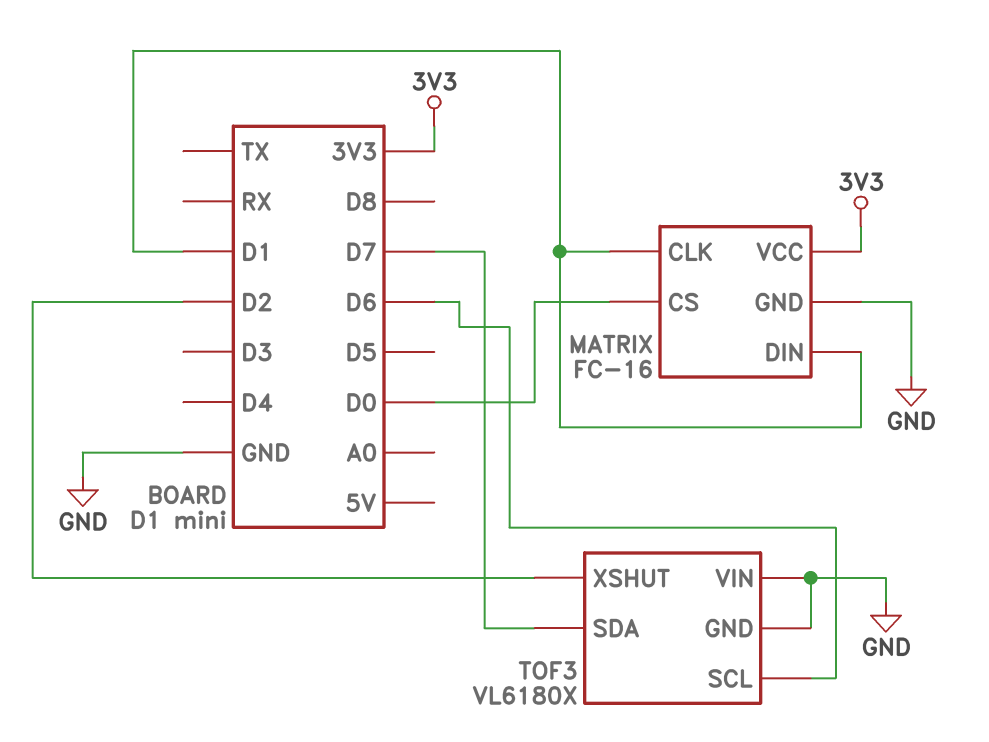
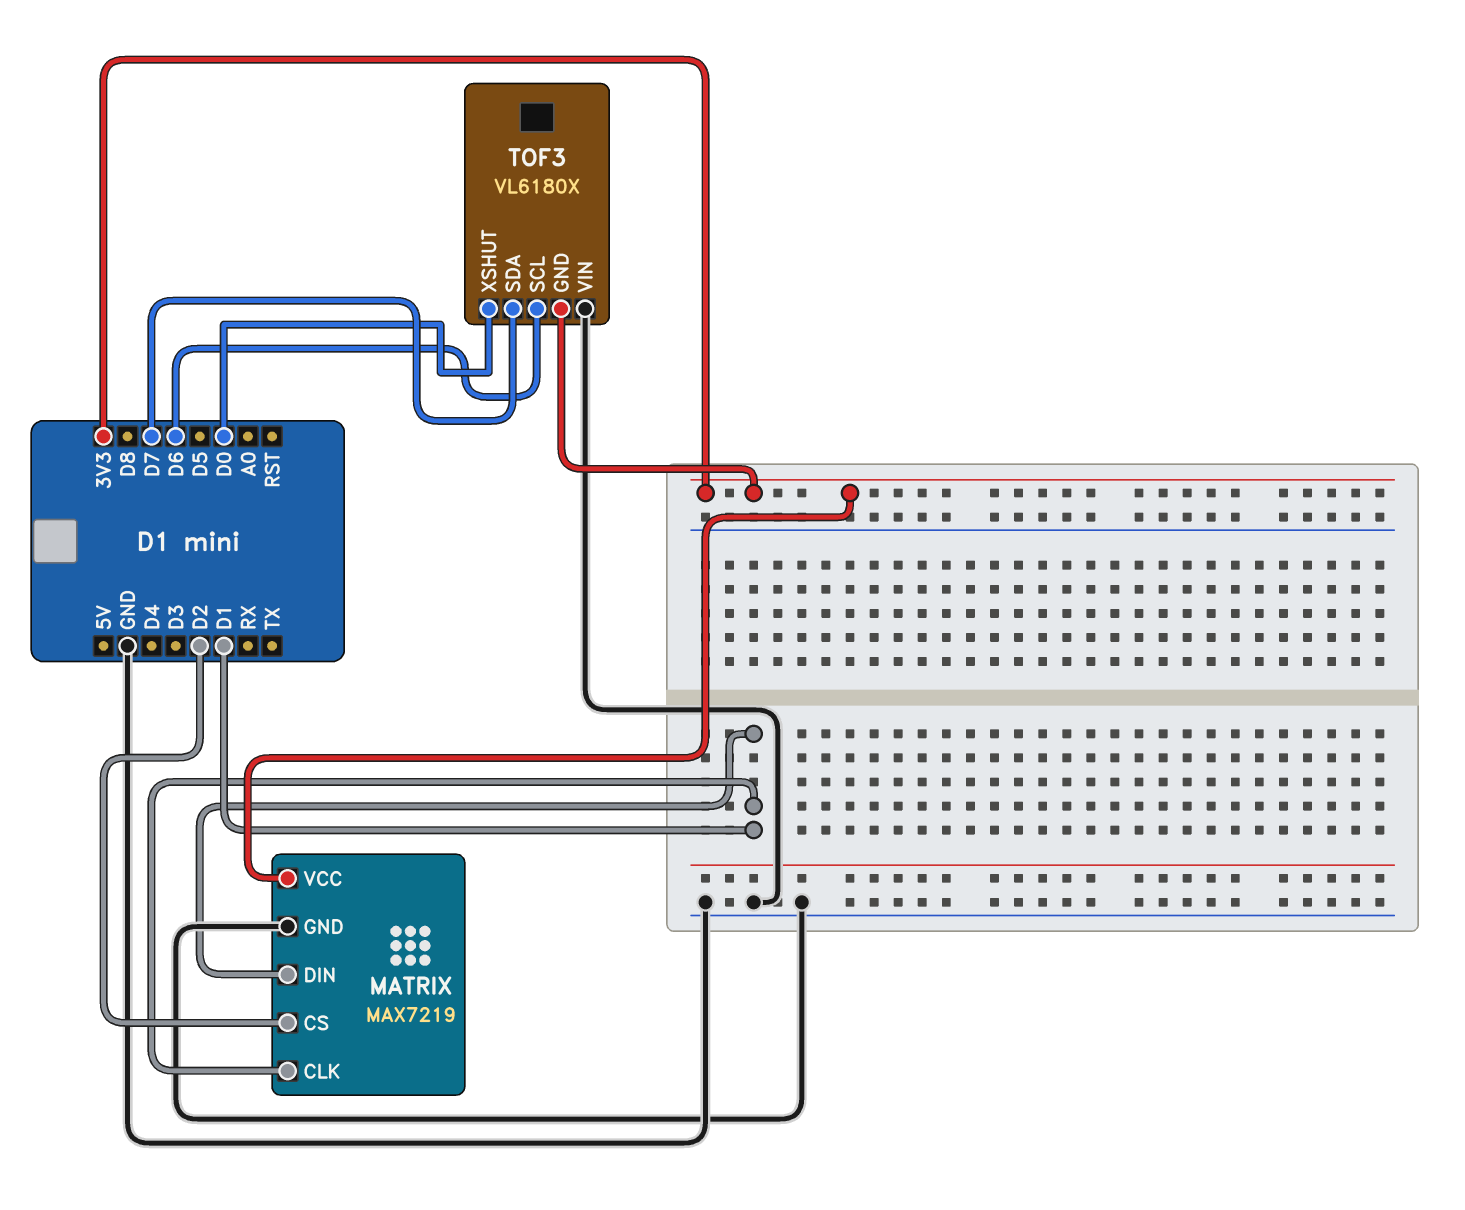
MATRIX: FC-16 -> MAX7219
MATRIX pin CS: D0 -> D2
TOF3 pin GND: GND -> 3V3
TOF3 pin XSHUT: D2 -> D0

